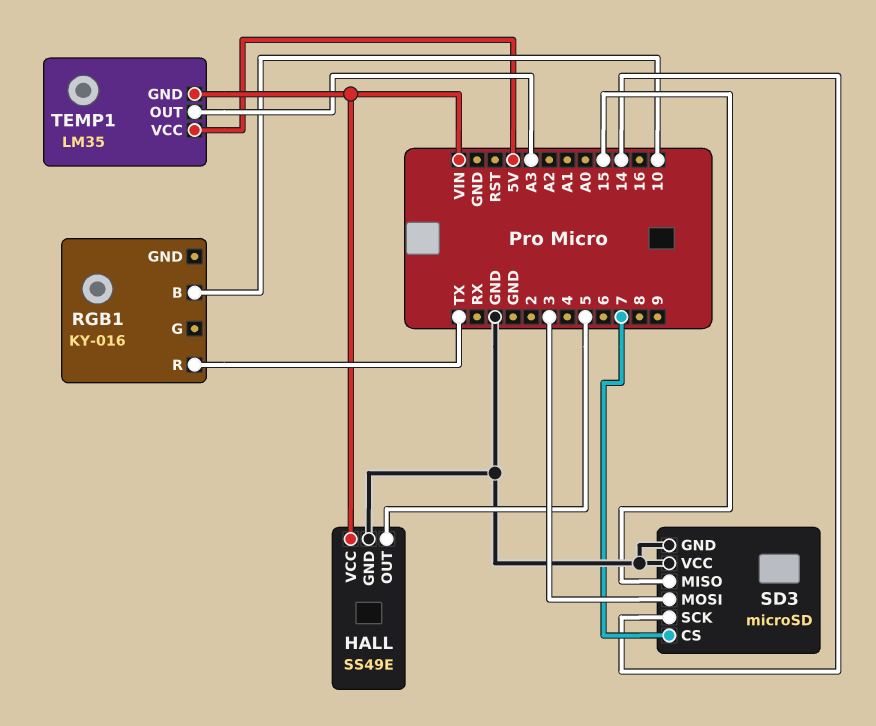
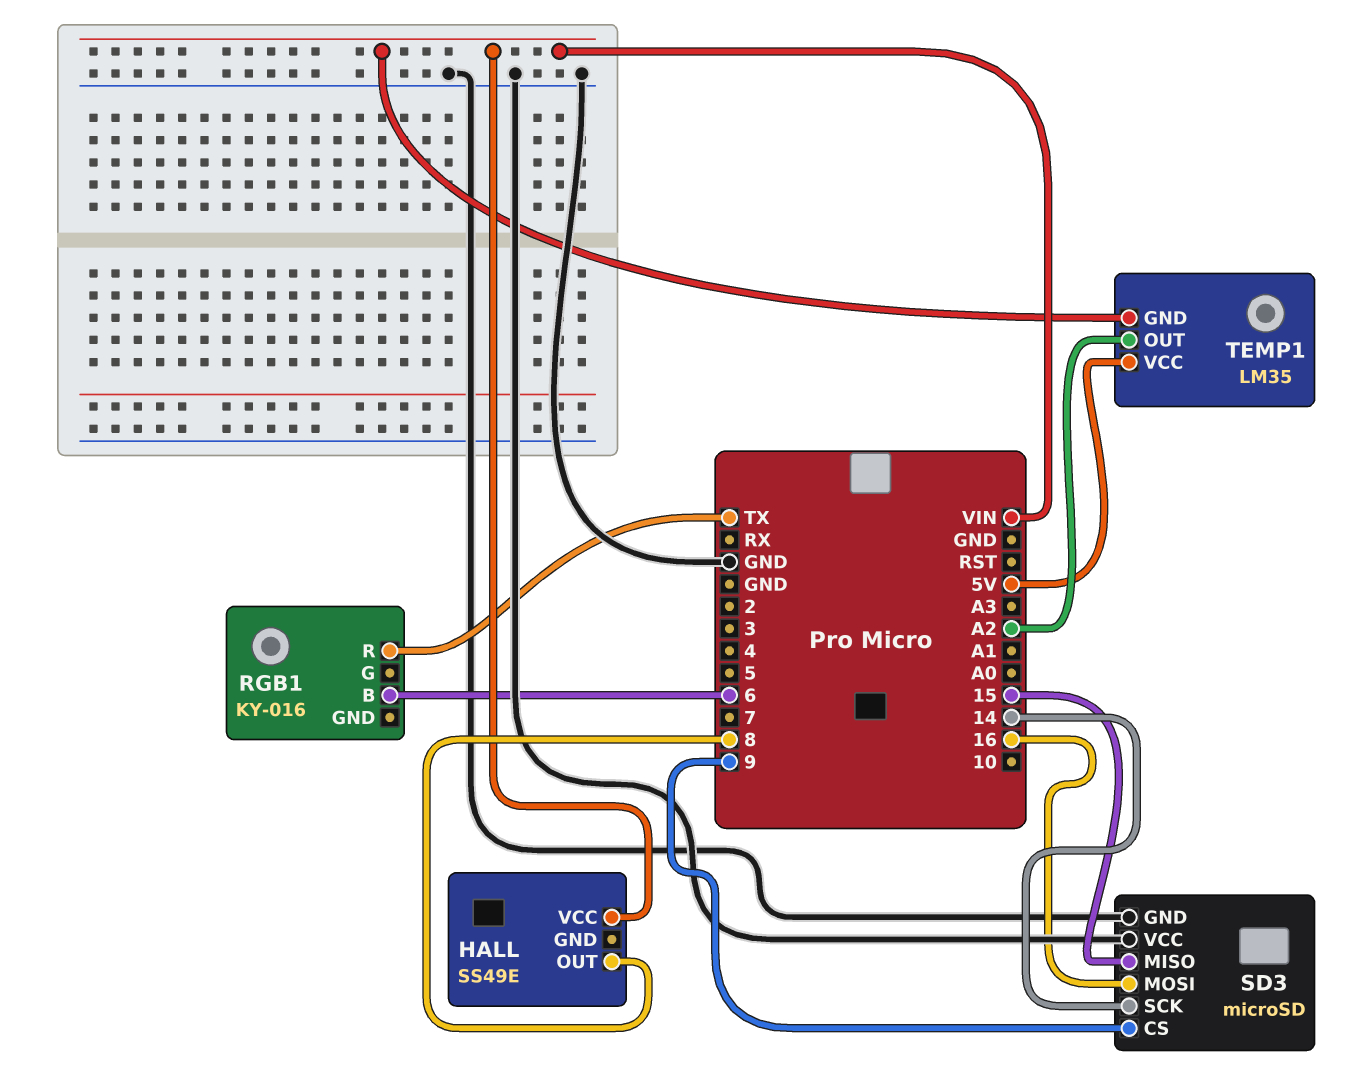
HALL pin GND: GND -> none
HALL pin OUT: 5 -> 8
RGB1 pin B: 10 -> 6
SD3 pin CS: 7 -> 9
SD3 pin MOSI: 3 -> 16
TEMP1 pin OUT: A3 -> A2

